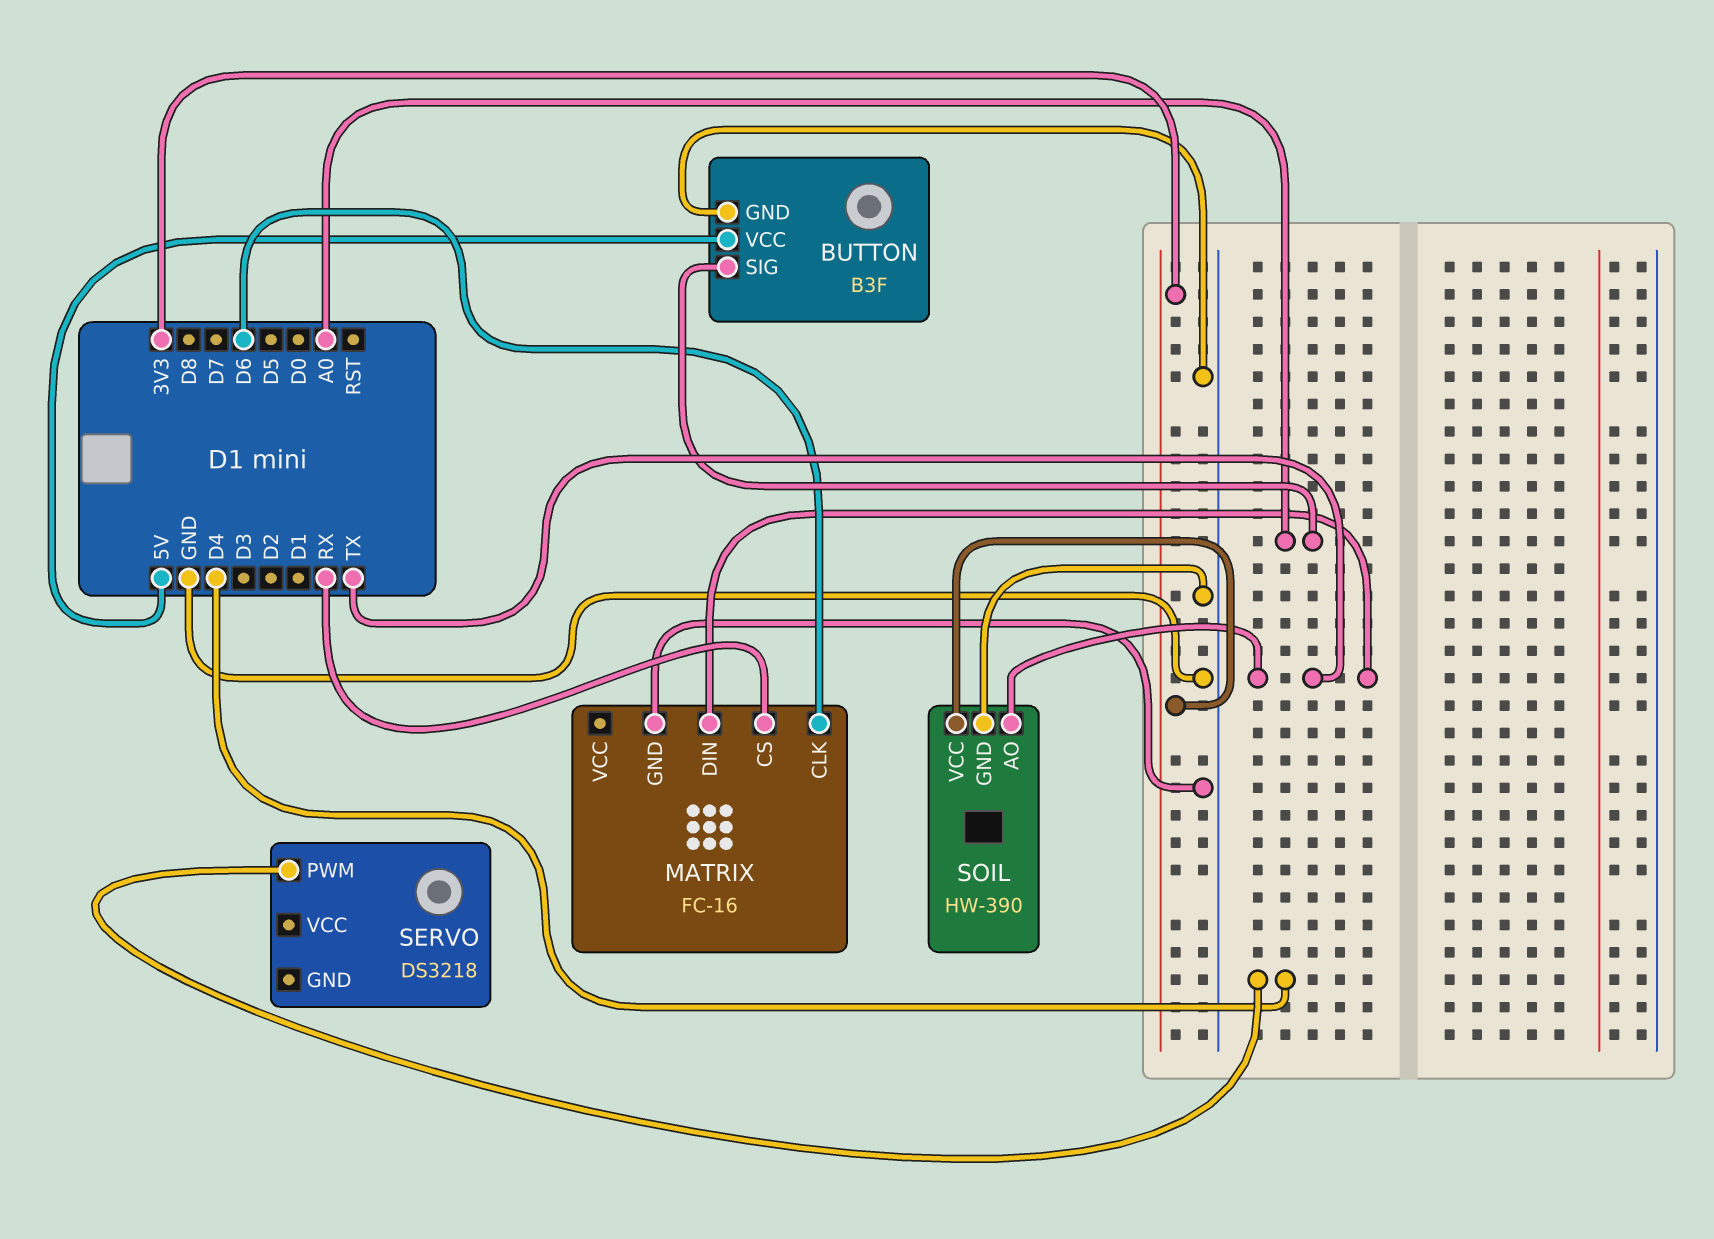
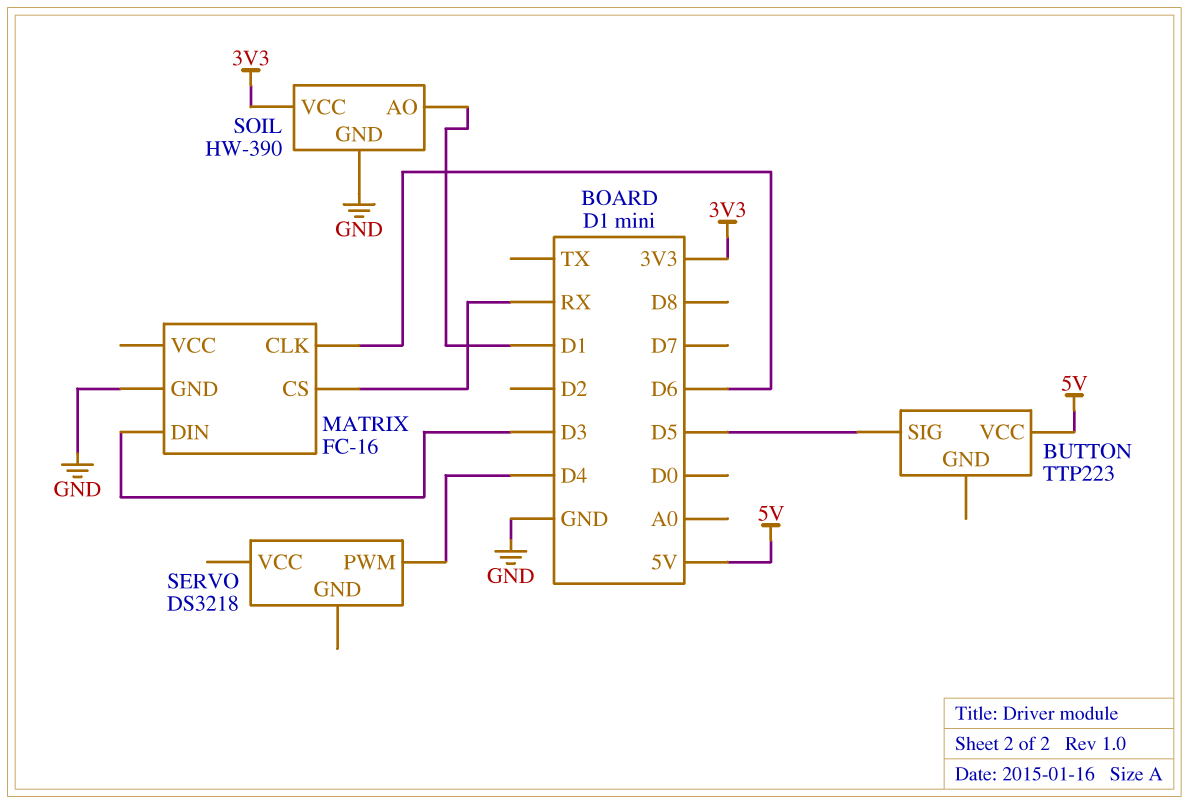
BUTTON: B3F -> TTP223
BUTTON pin GND: GND -> none
BUTTON pin SIG: A0 -> D5
MATRIX pin DIN: TX -> D3
SOIL pin AO: TX -> D1

